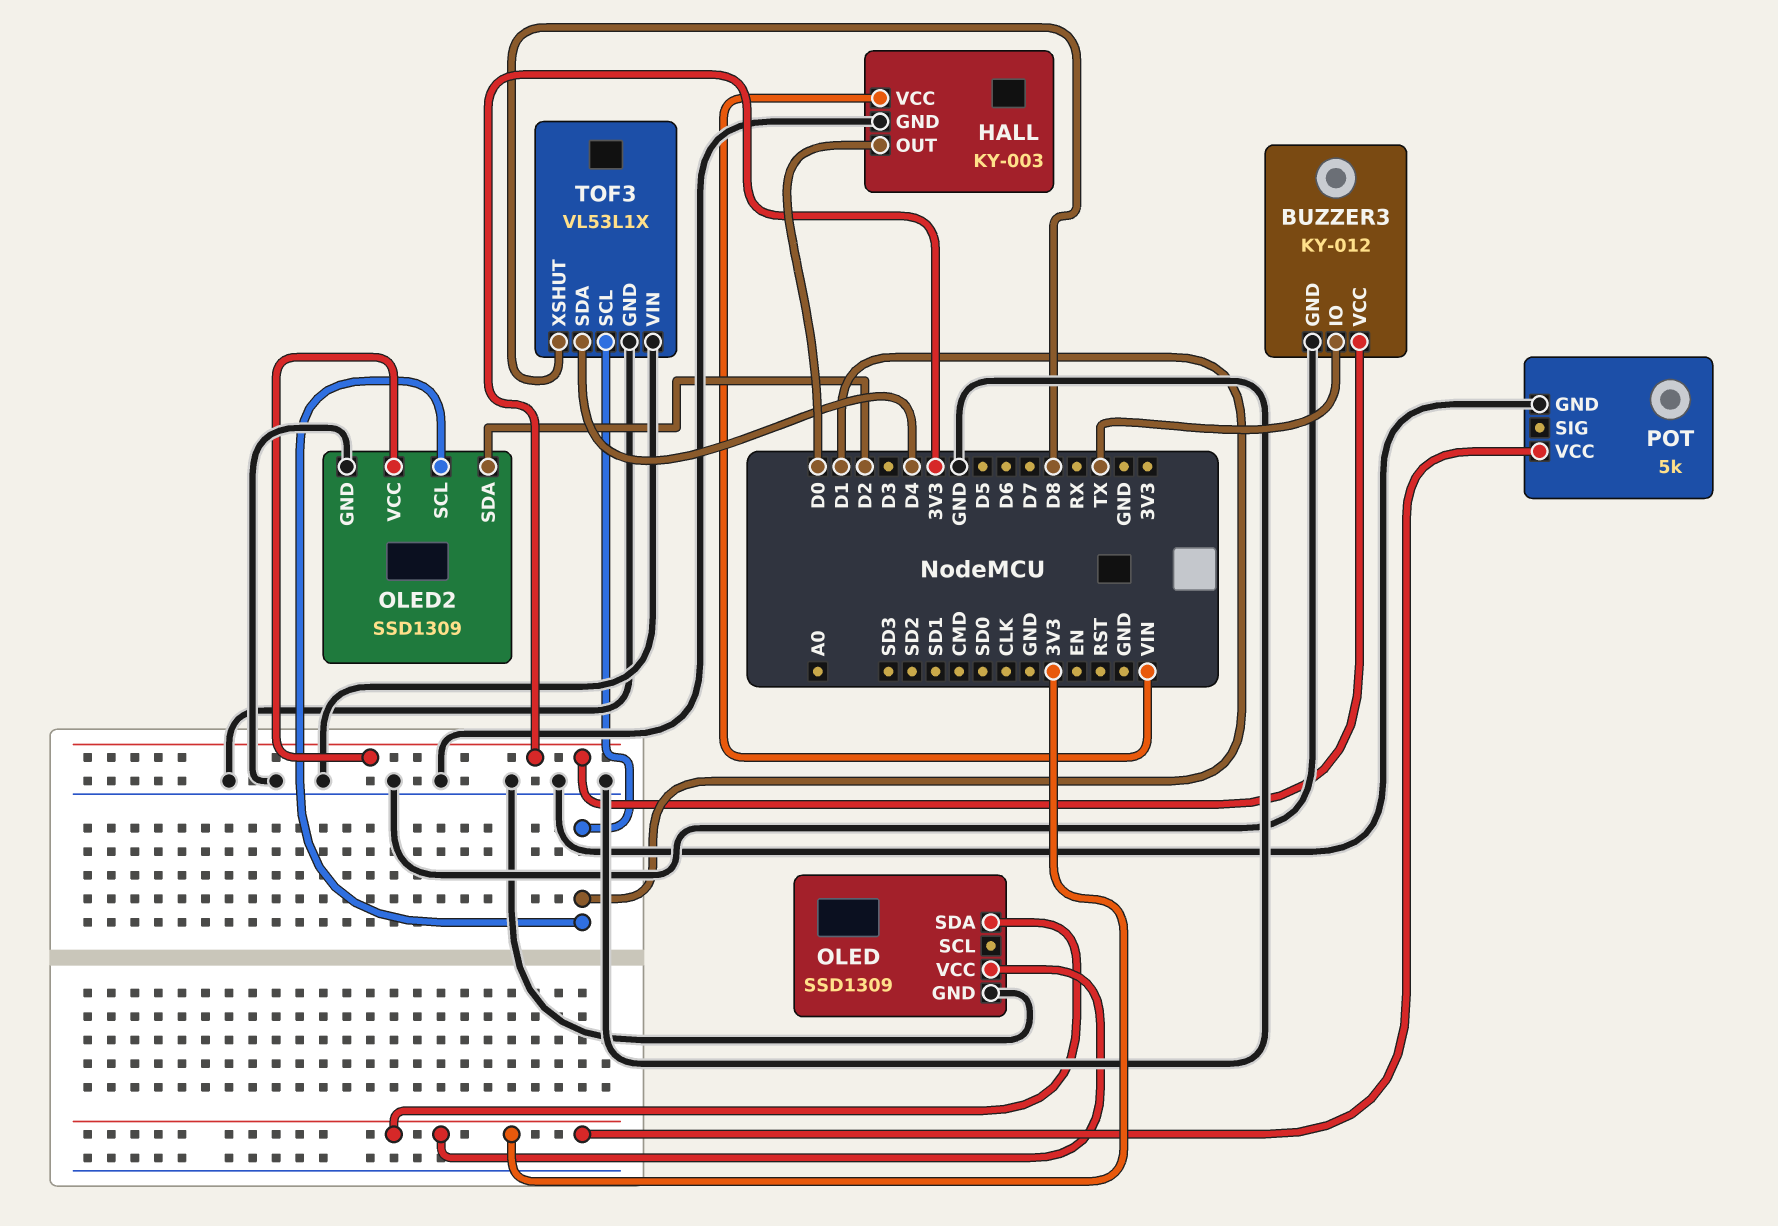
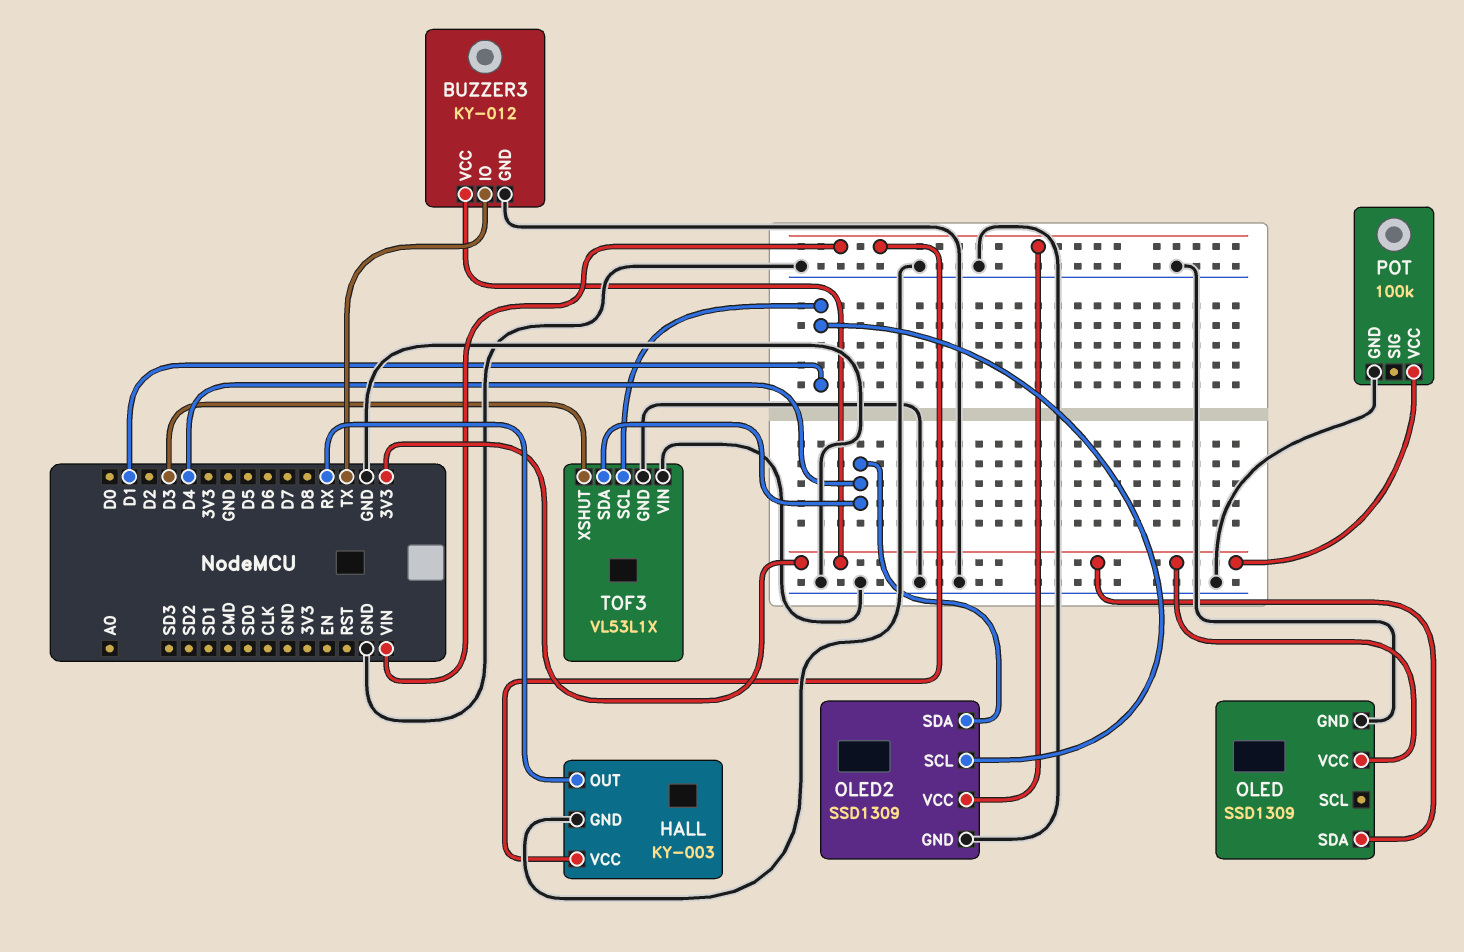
HALL pin OUT: D0 -> RX
OLED2 pin SDA: D2 -> D4
OLED2 pin VCC: 3V3 -> VIN
POT: 5k -> 100k
TOF3 pin XSHUT: D8 -> D3

